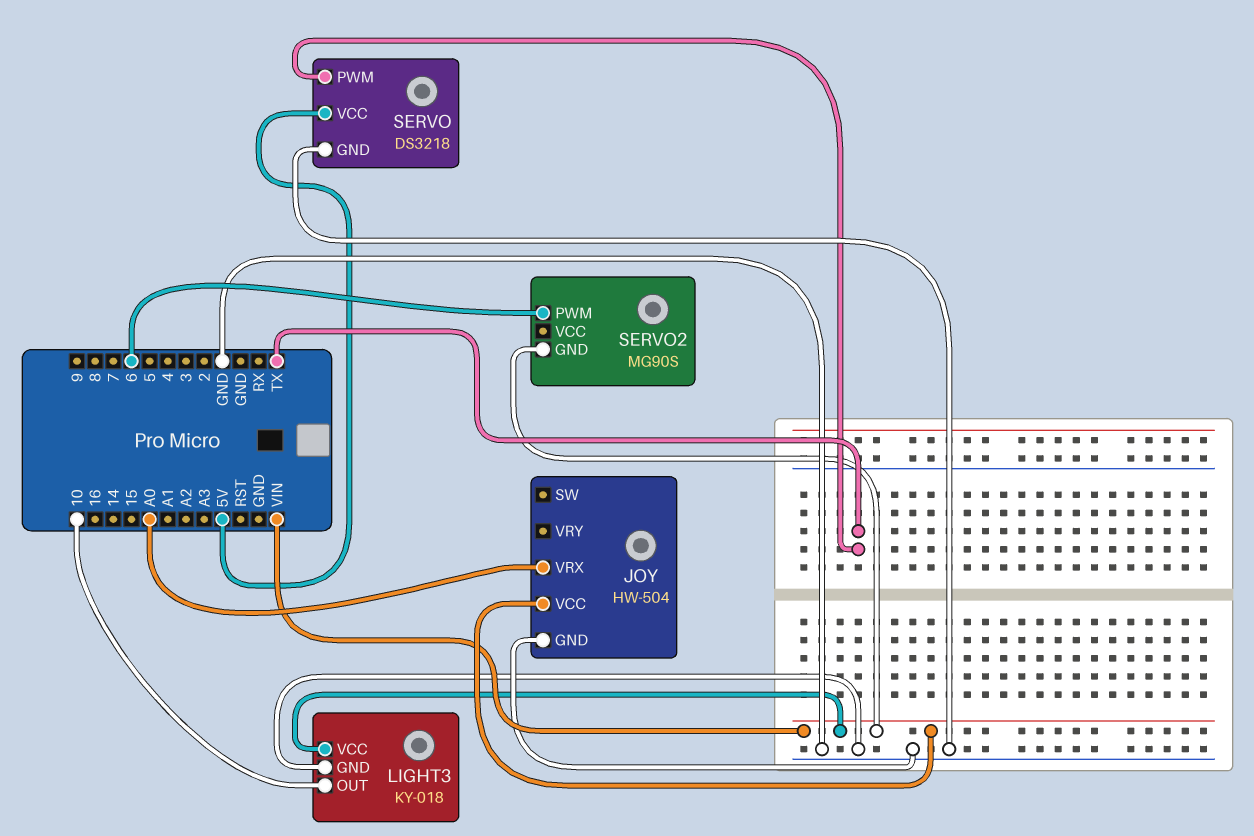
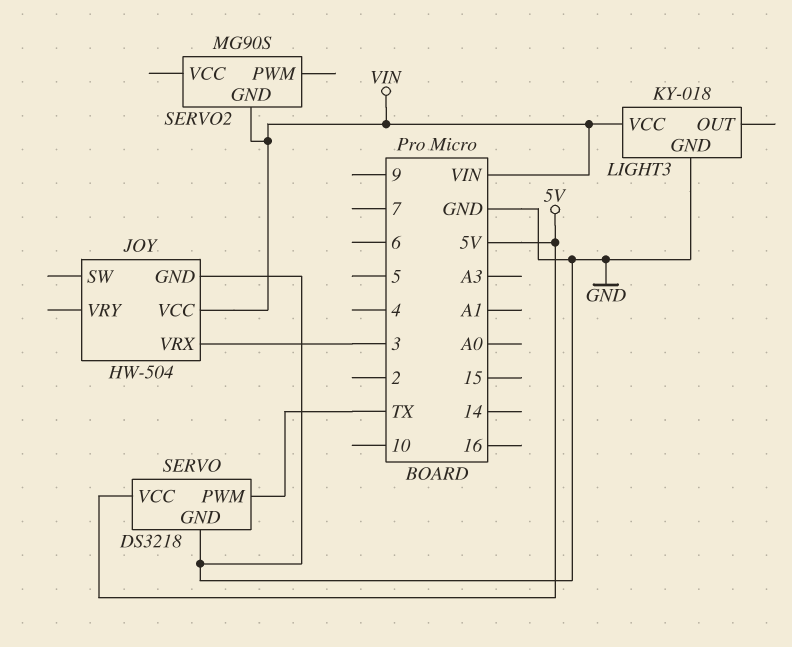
JOY pin VRX: A0 -> 3
LIGHT3 pin OUT: 10 -> none
SERVO2 pin PWM: 6 -> none

